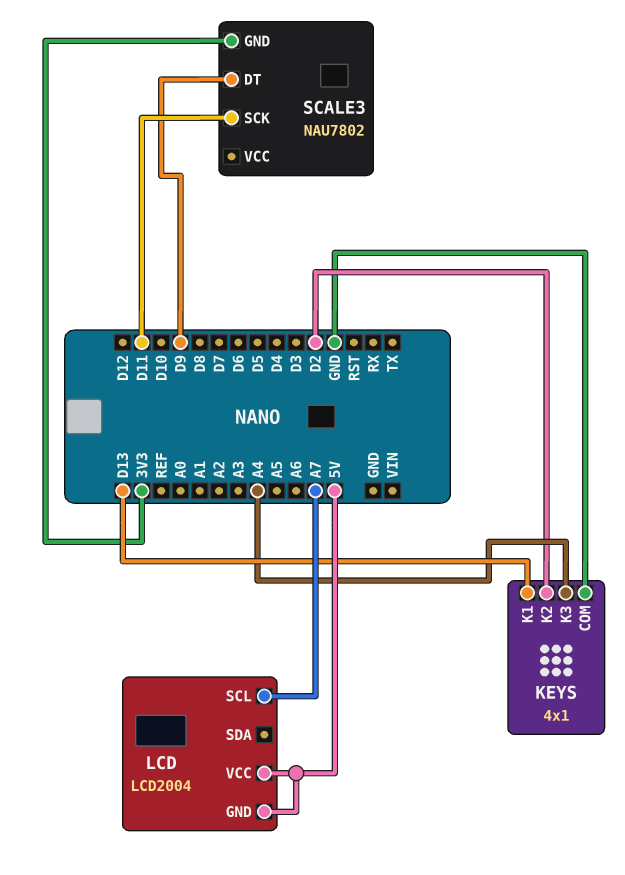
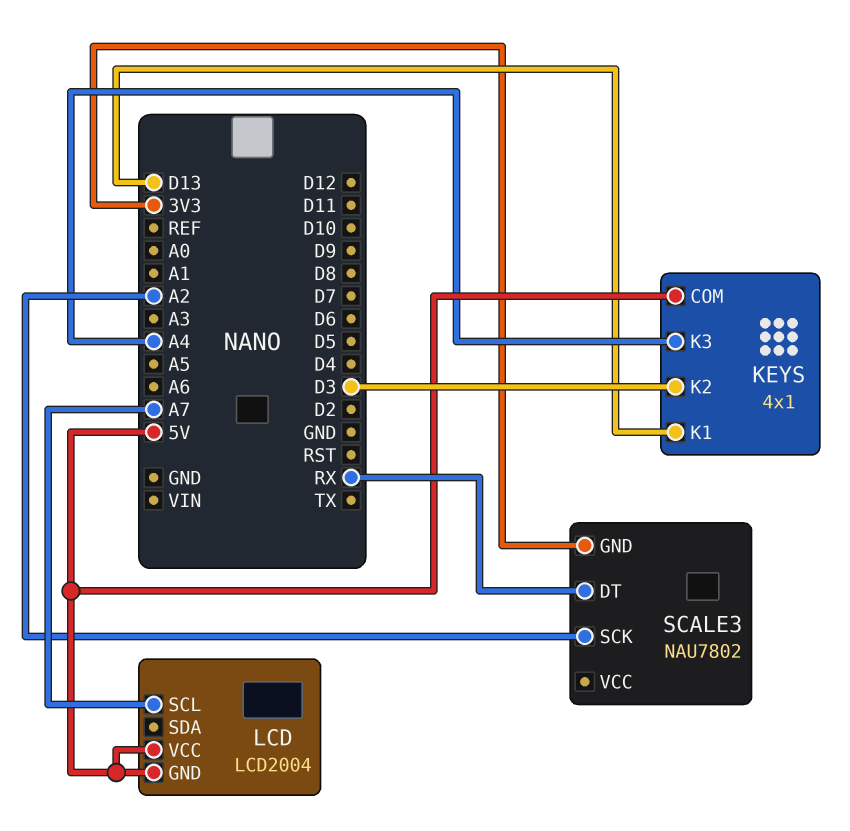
KEYS pin COM: GND -> 5V
KEYS pin K2: D2 -> D3
SCALE3 pin DT: D9 -> RX
SCALE3 pin SCK: D11 -> A2

